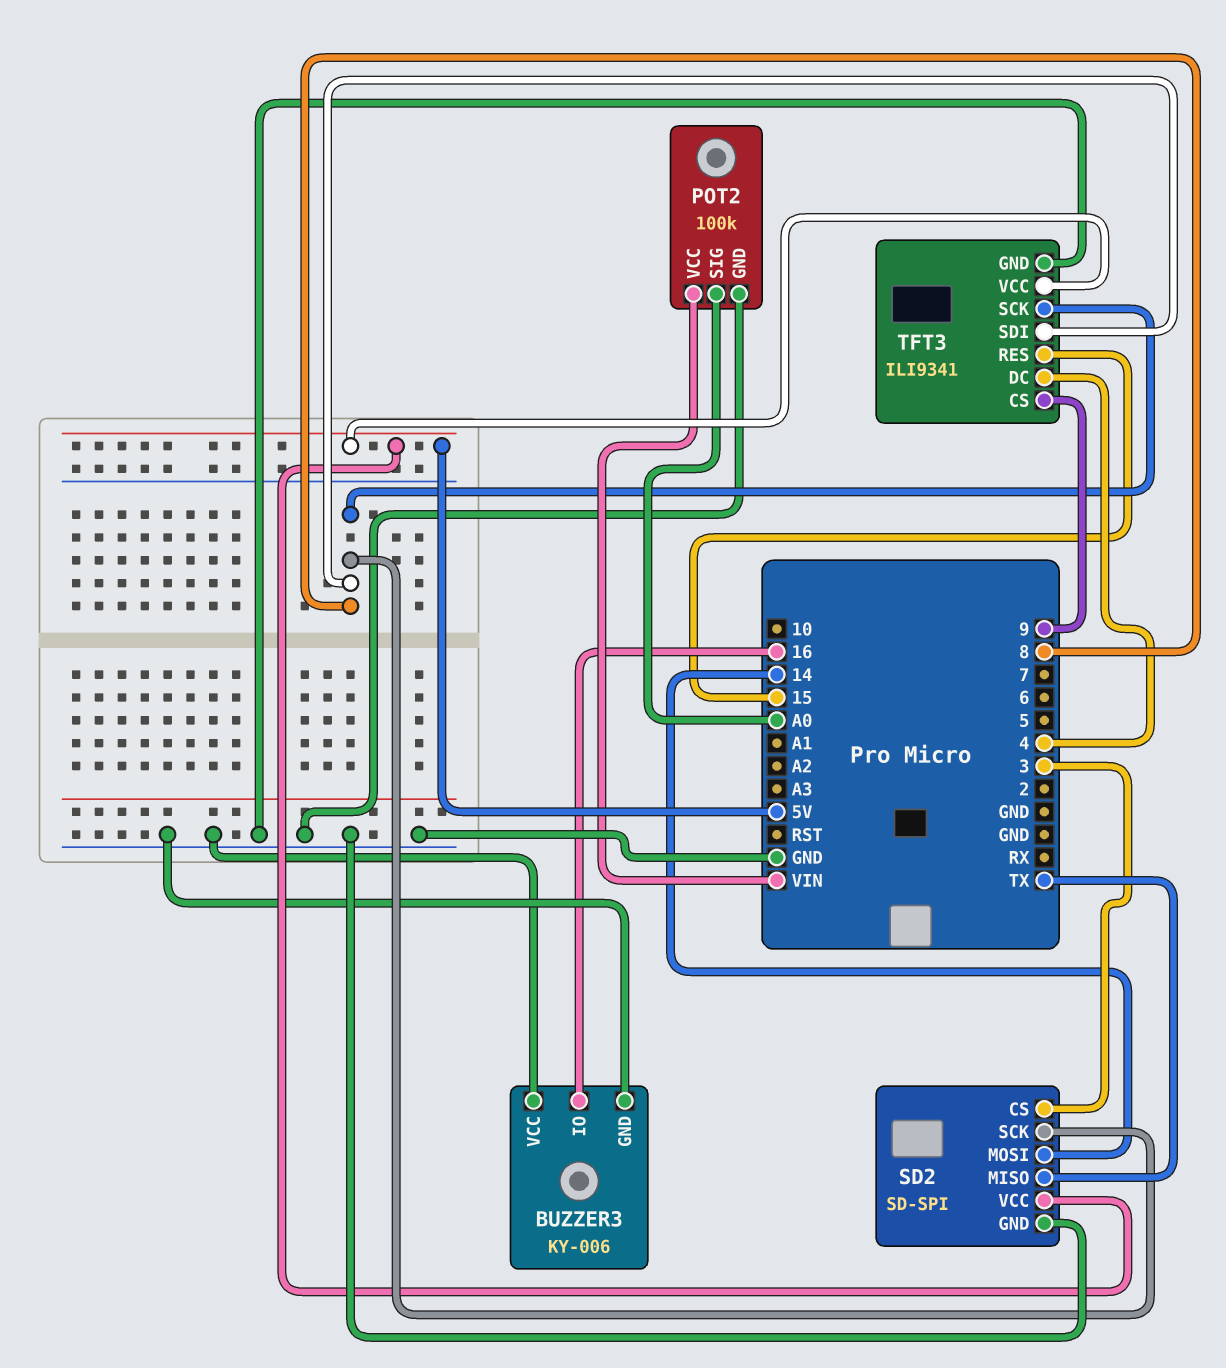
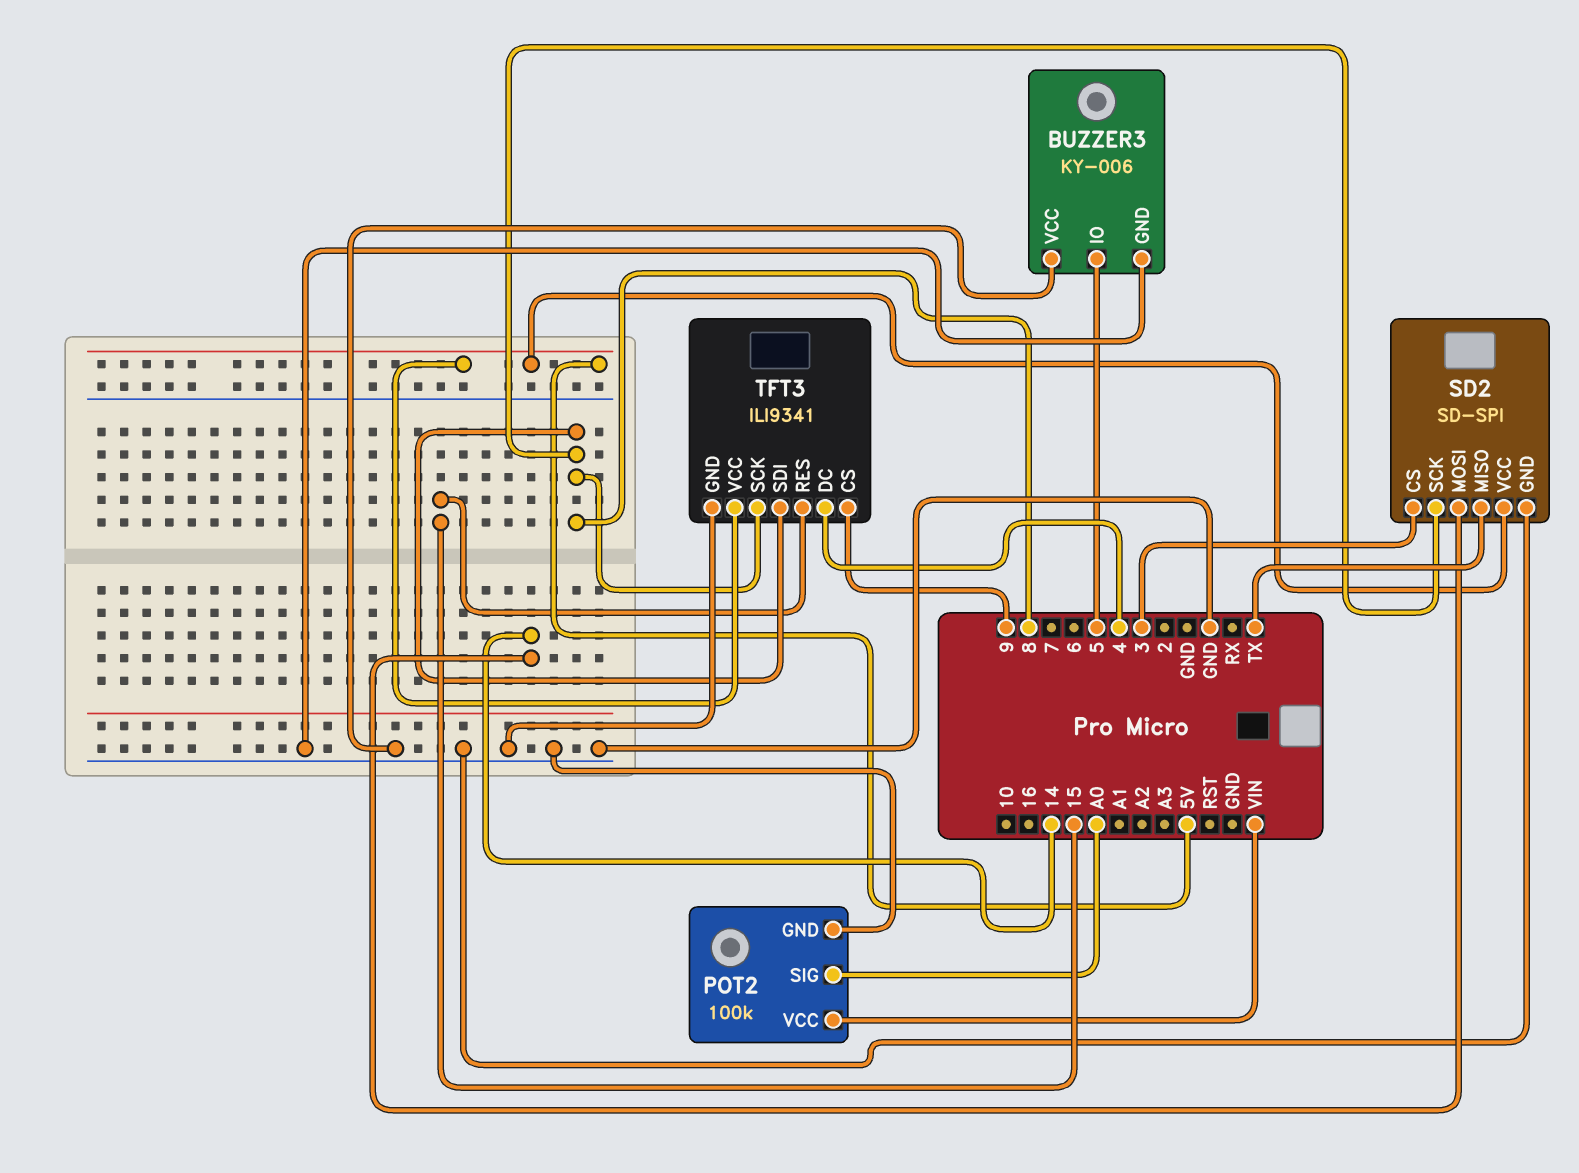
BUZZER3 pin IO: 16 -> 5

